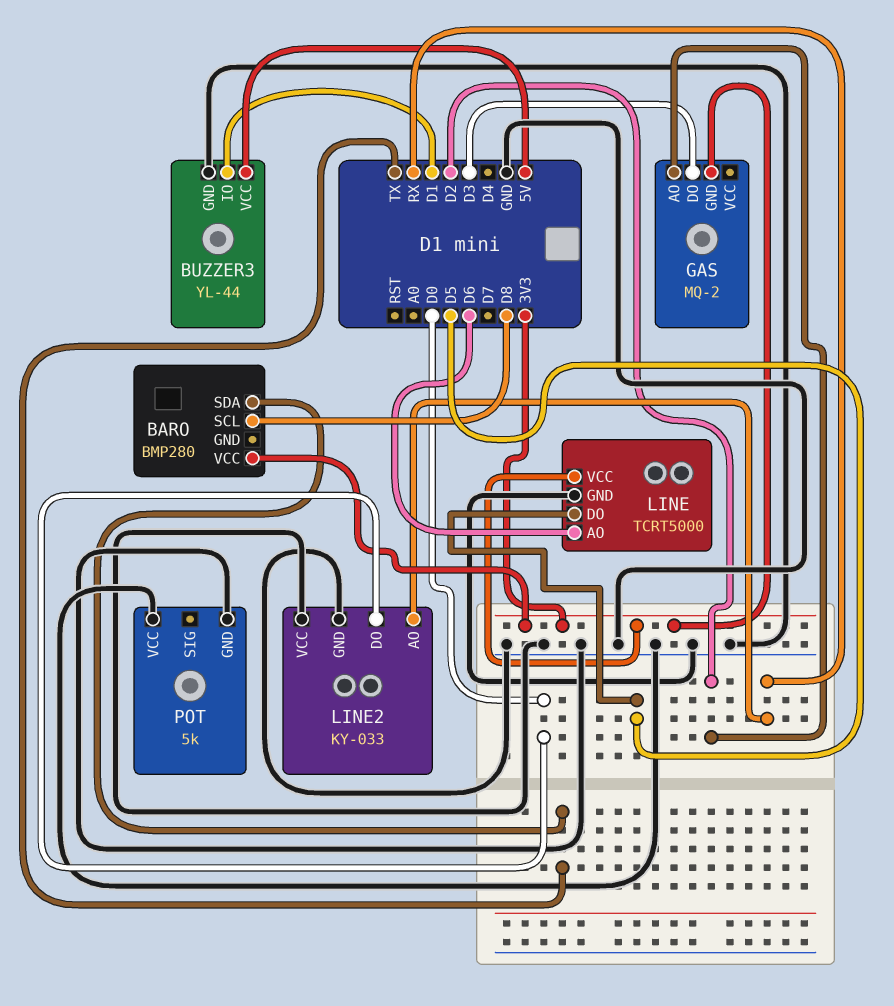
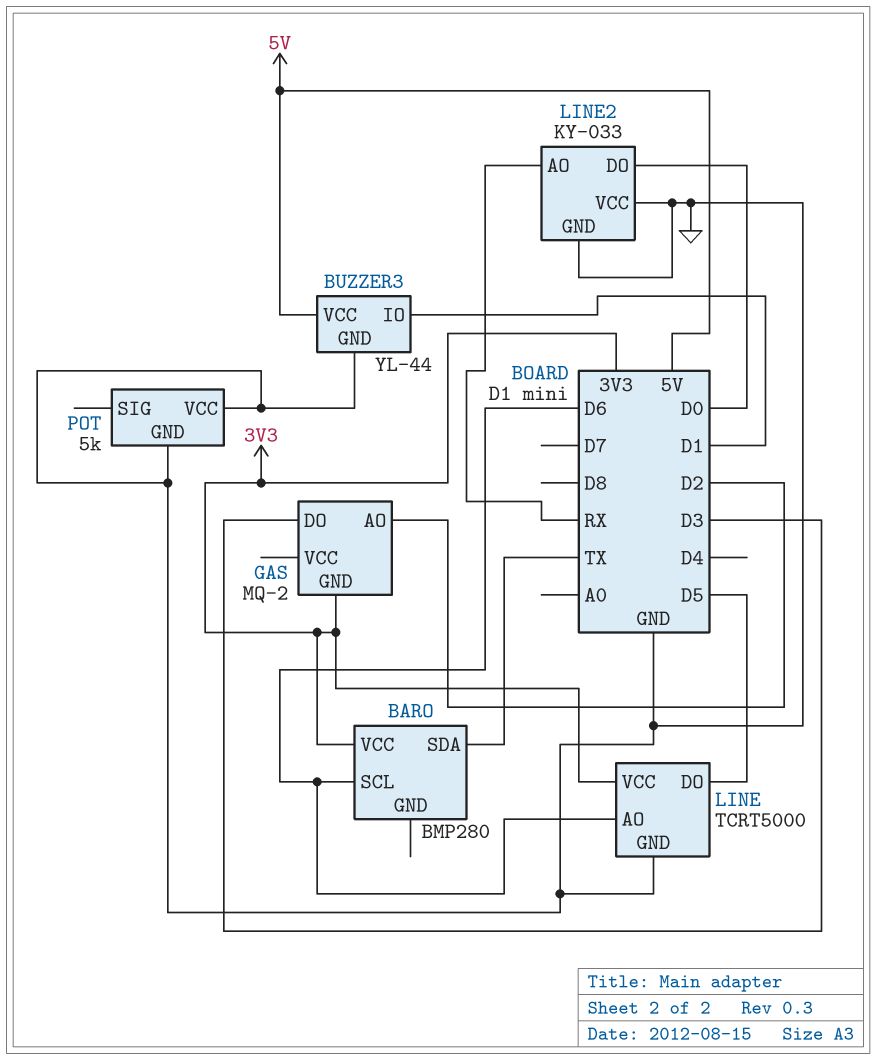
BARO pin SCL: D8 -> D6

